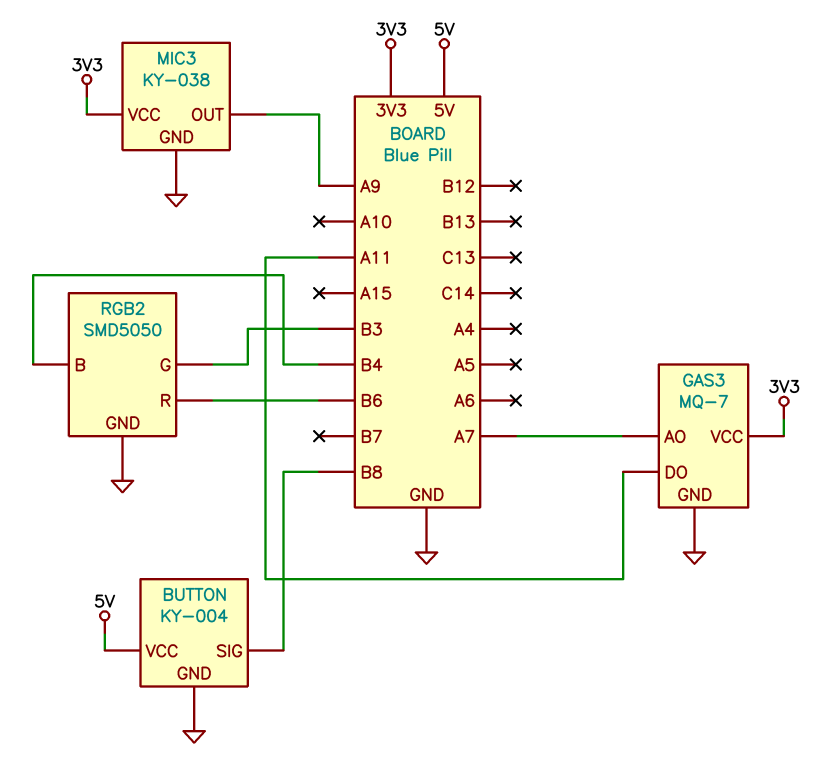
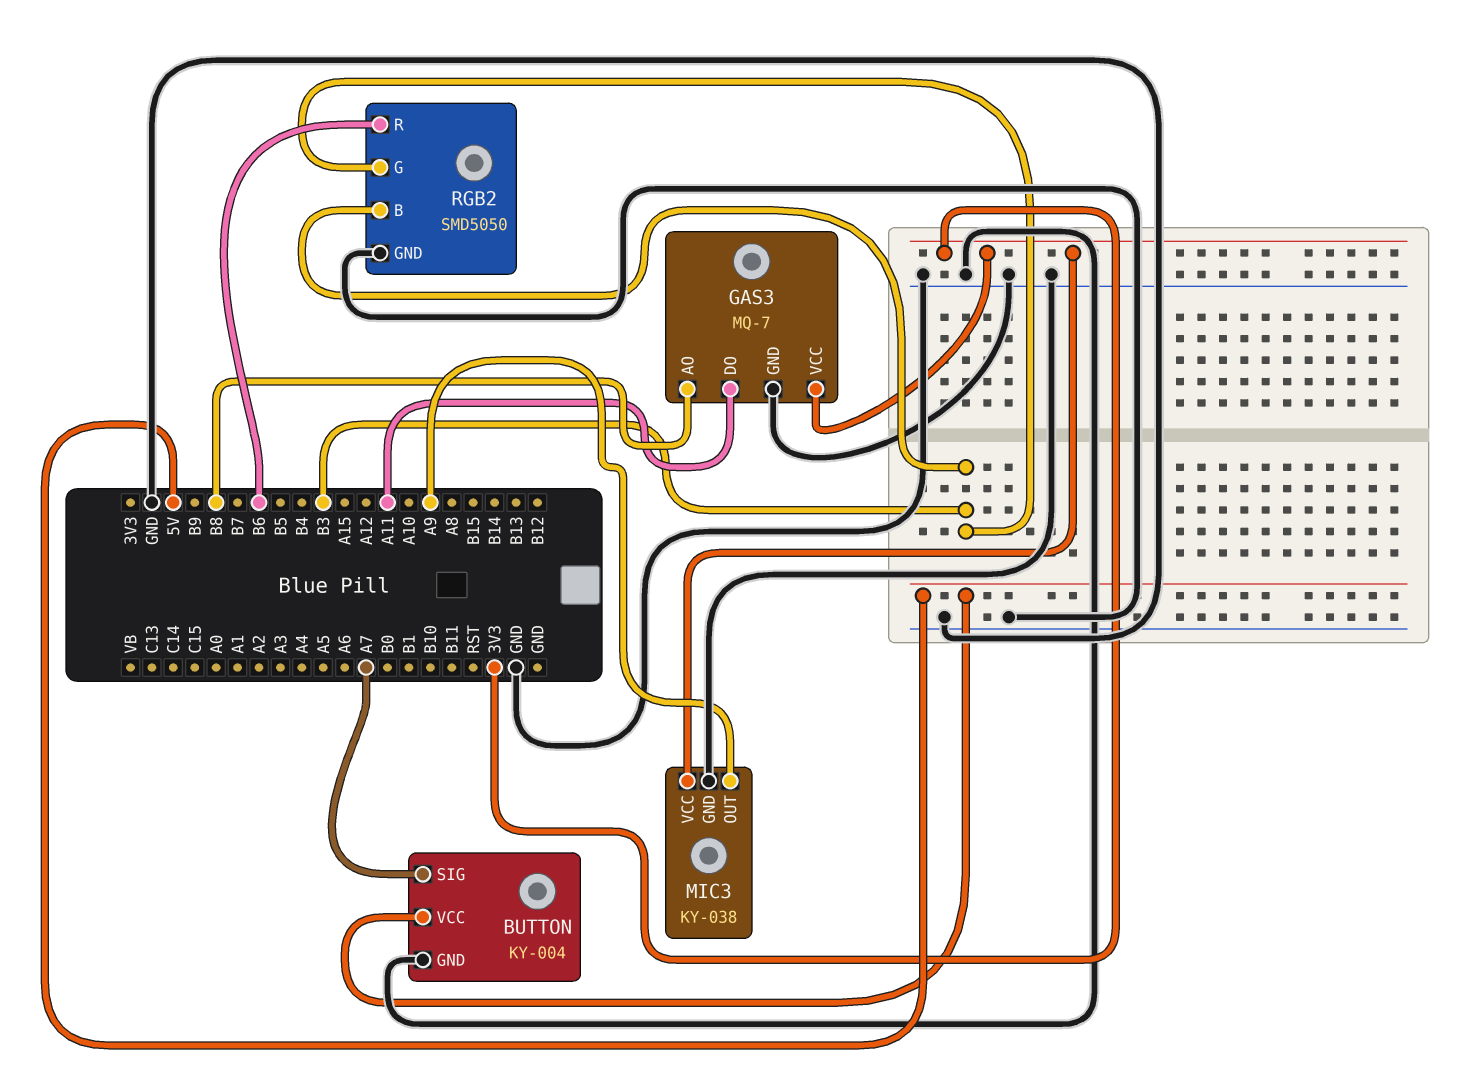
BUTTON pin SIG: B8 -> A7
GAS3 pin AO: A7 -> B8
RGB2 pin B: B4 -> B3

